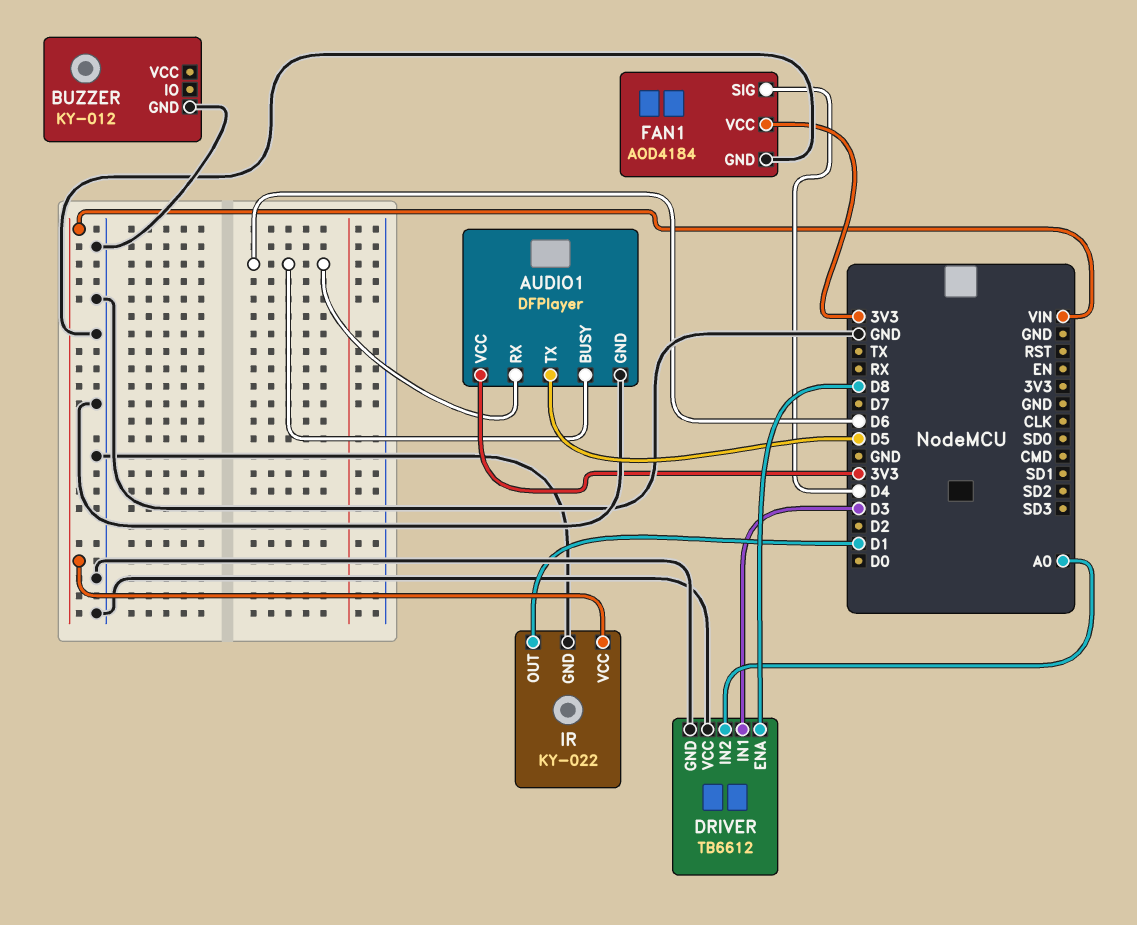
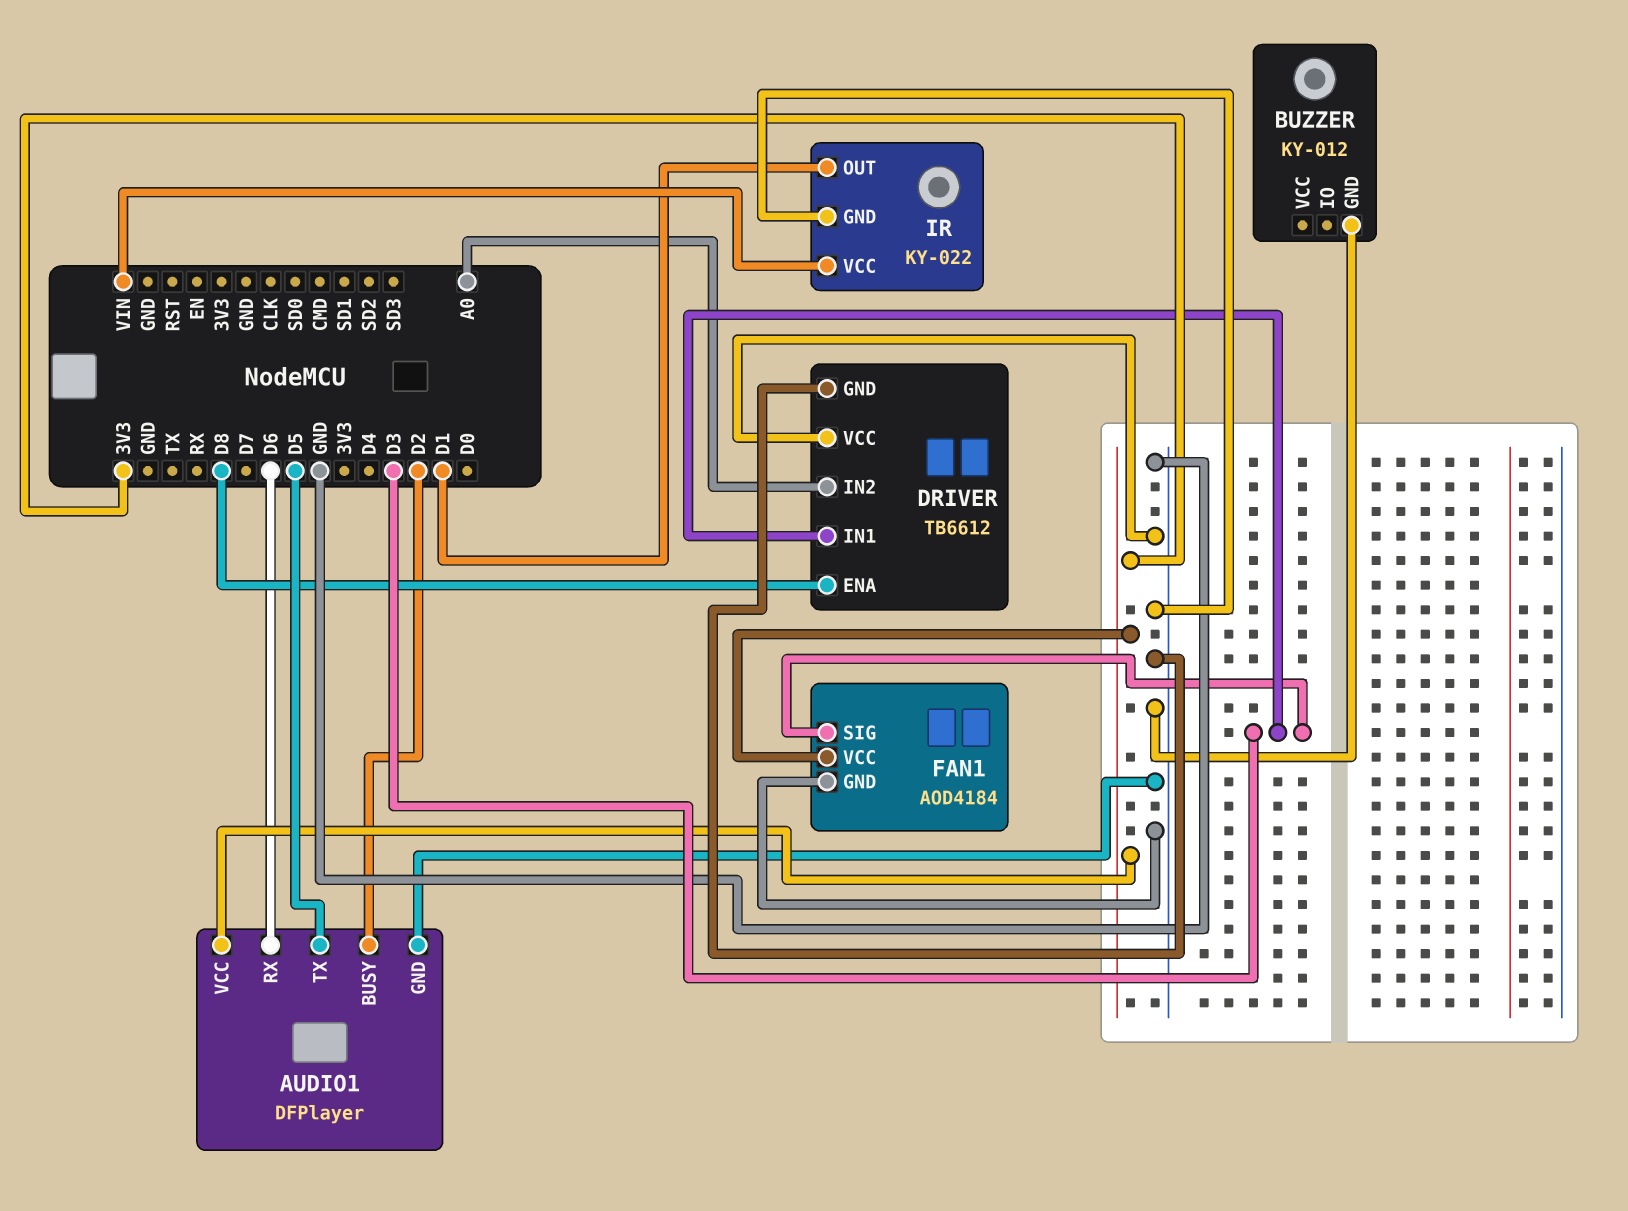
AUDIO1 pin BUSY: D6 -> D2
FAN1 pin SIG: D4 -> D3

